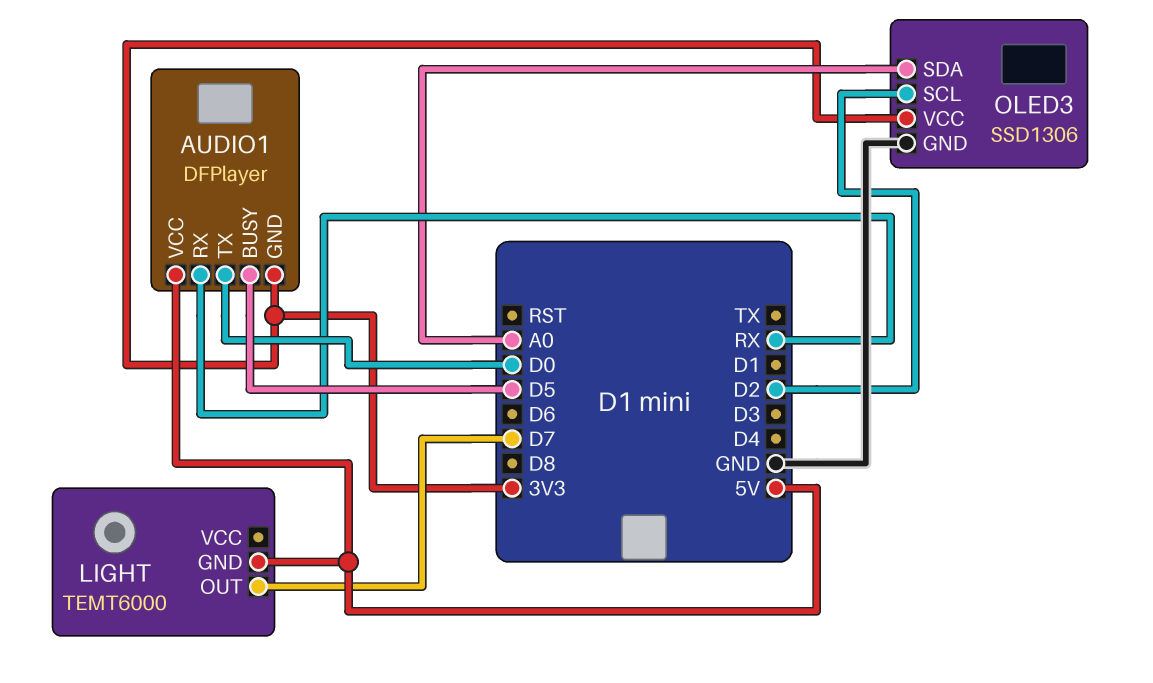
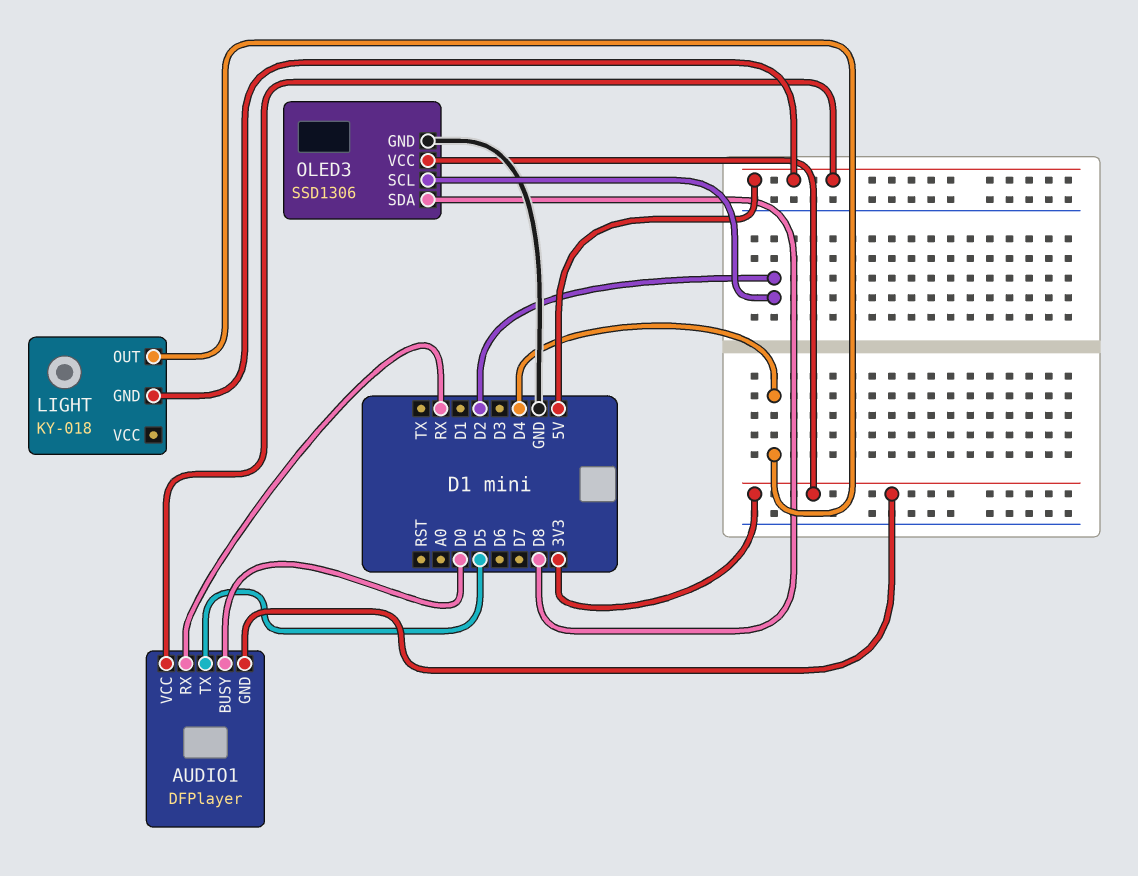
AUDIO1 pin BUSY: D5 -> D0
AUDIO1 pin TX: D0 -> D5
LIGHT: TEMT6000 -> KY-018
LIGHT pin OUT: D7 -> D4
OLED3 pin SDA: A0 -> D8

